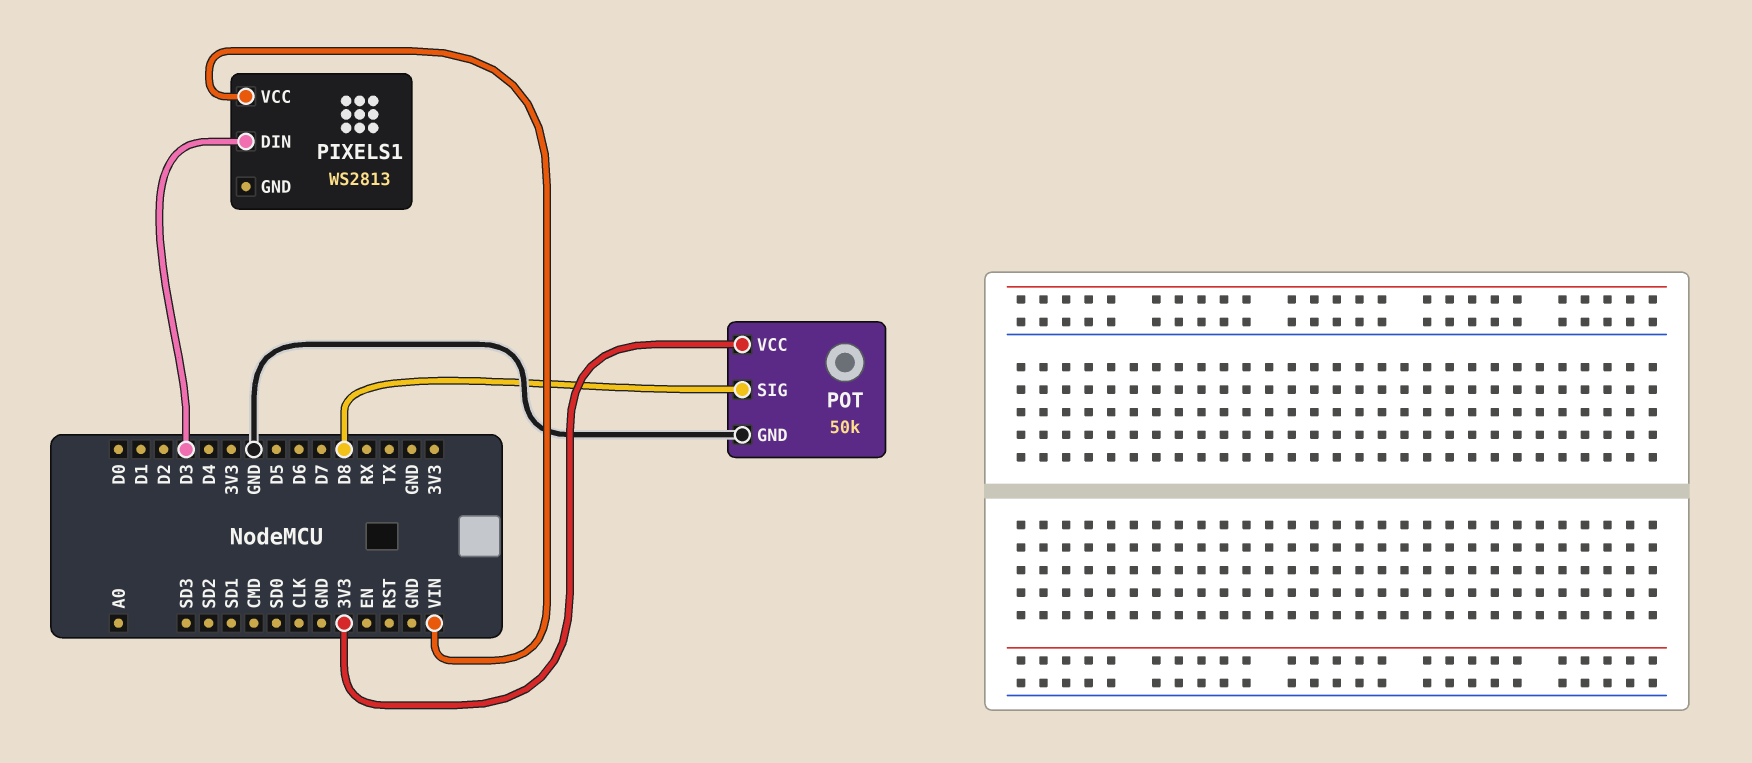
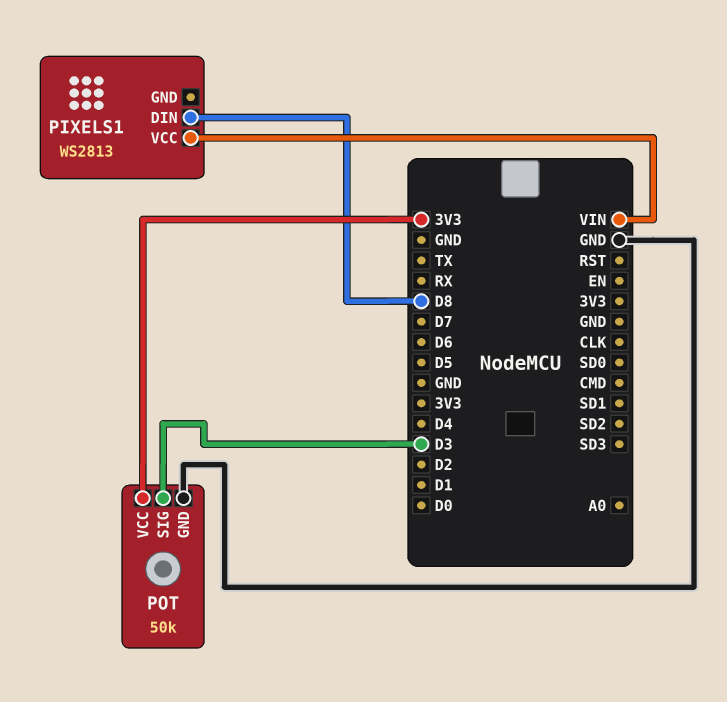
PIXELS1 pin DIN: D3 -> D8
POT pin SIG: D8 -> D3

